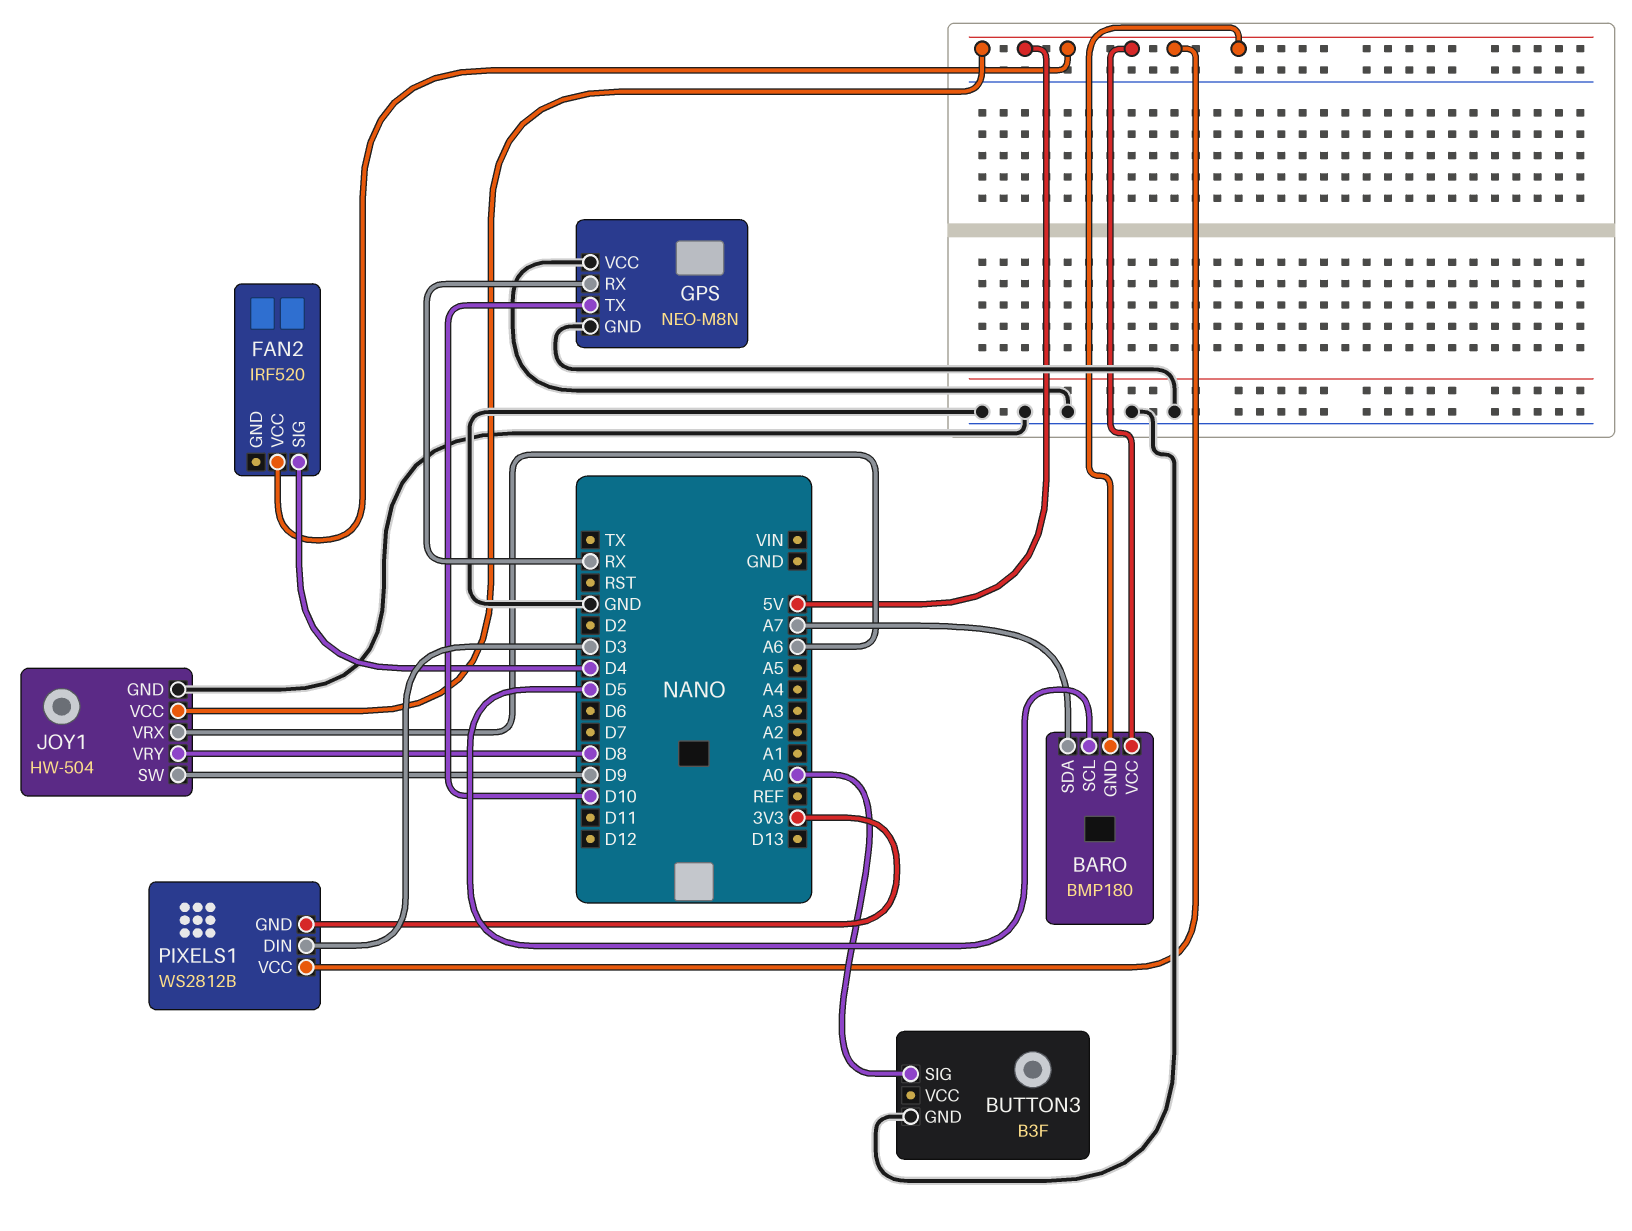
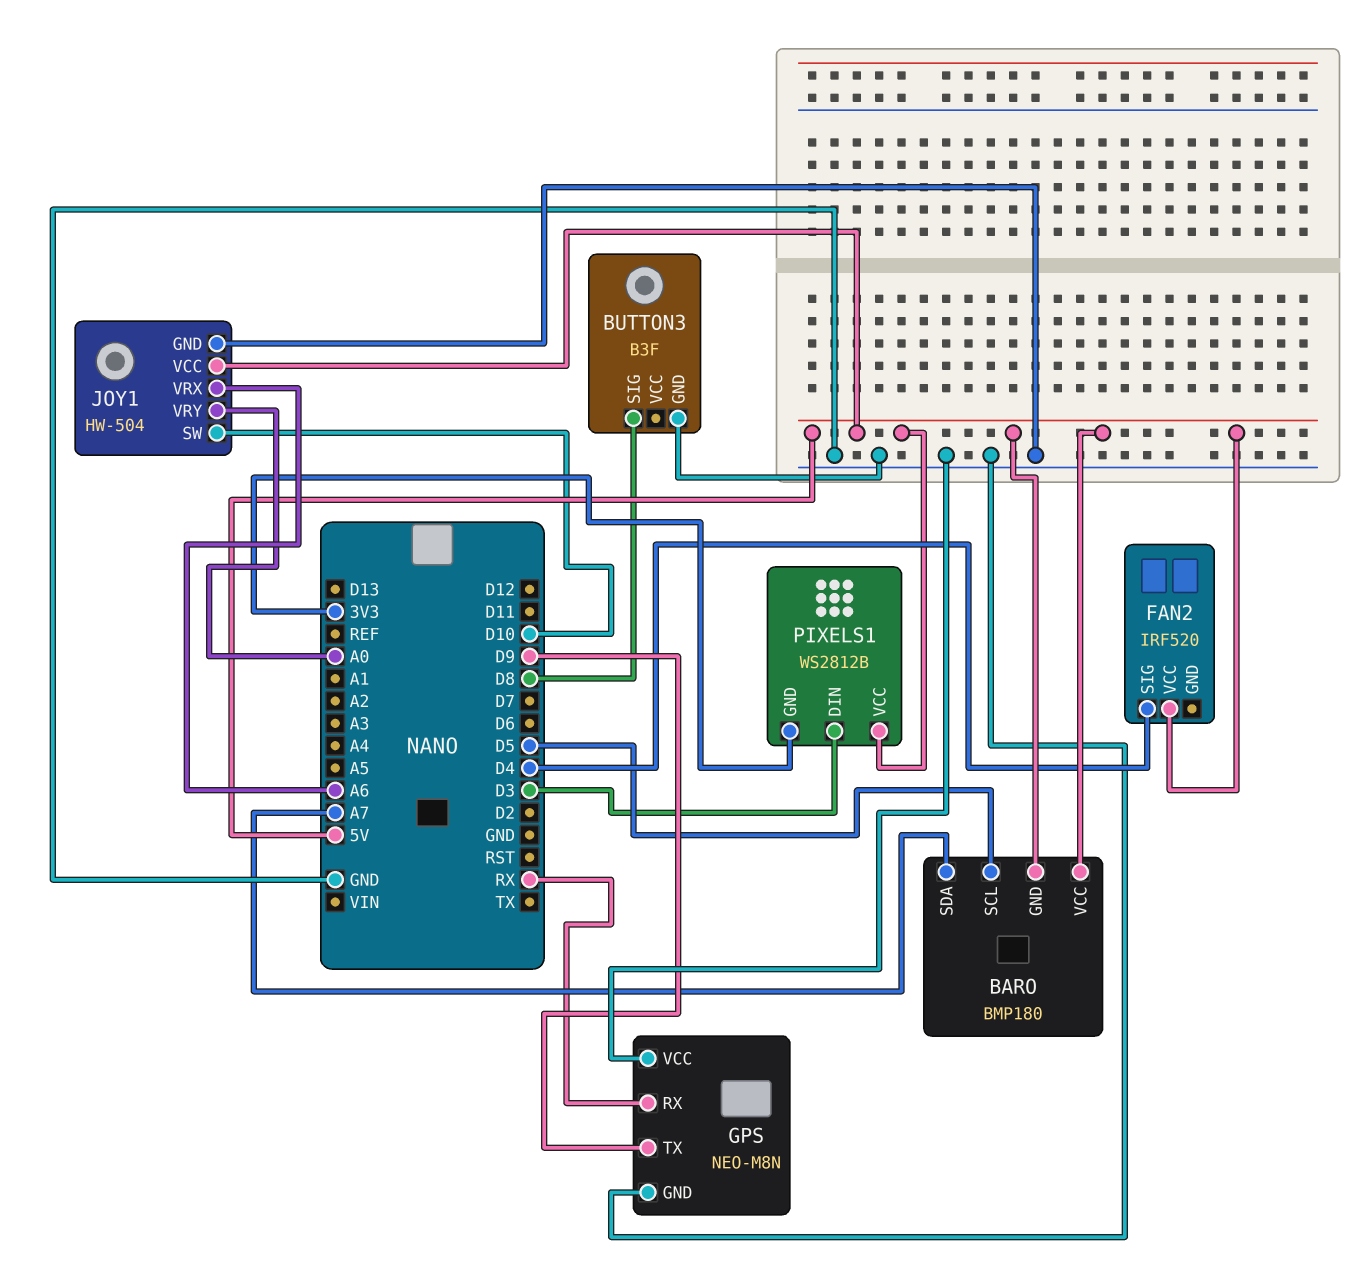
BUTTON3 pin SIG: A0 -> D8
GPS pin TX: D10 -> D9
JOY1 pin SW: D9 -> D10
JOY1 pin VRY: D8 -> A0

